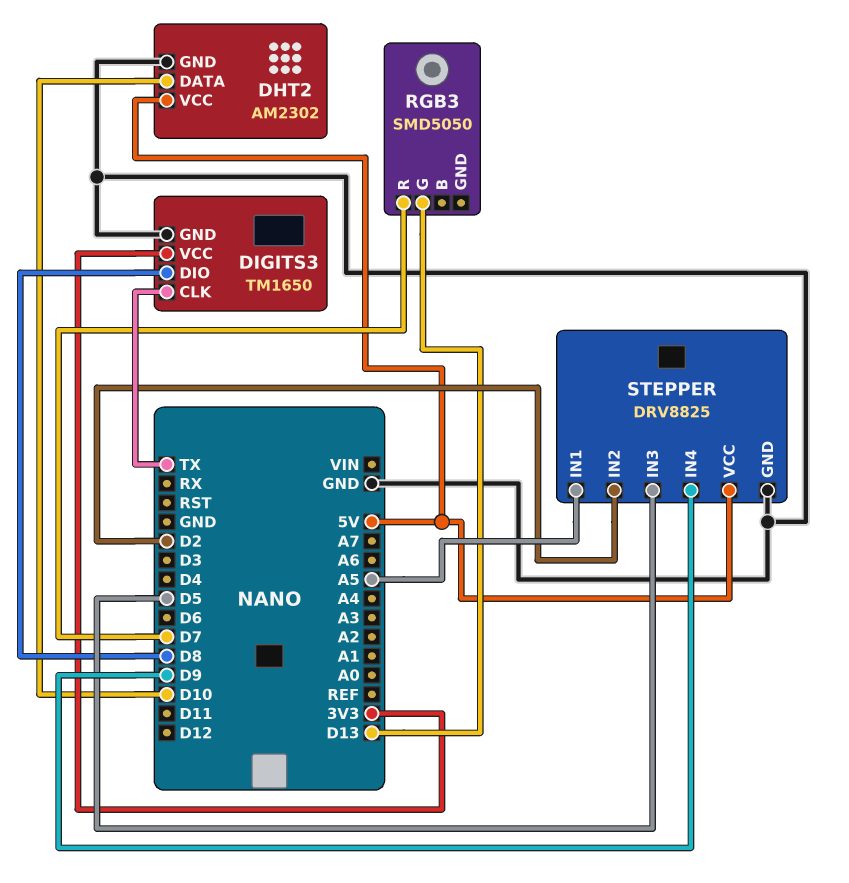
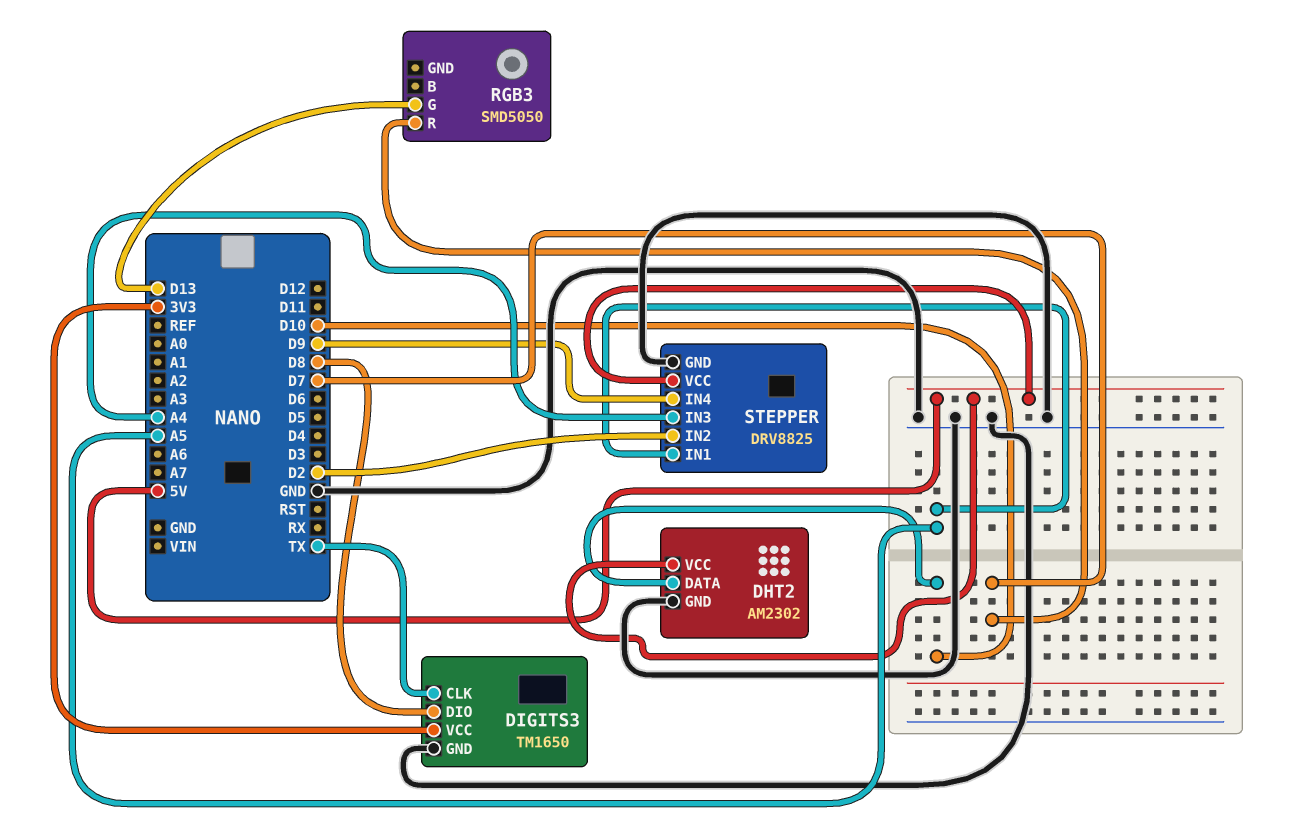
STEPPER pin IN3: D5 -> A4

